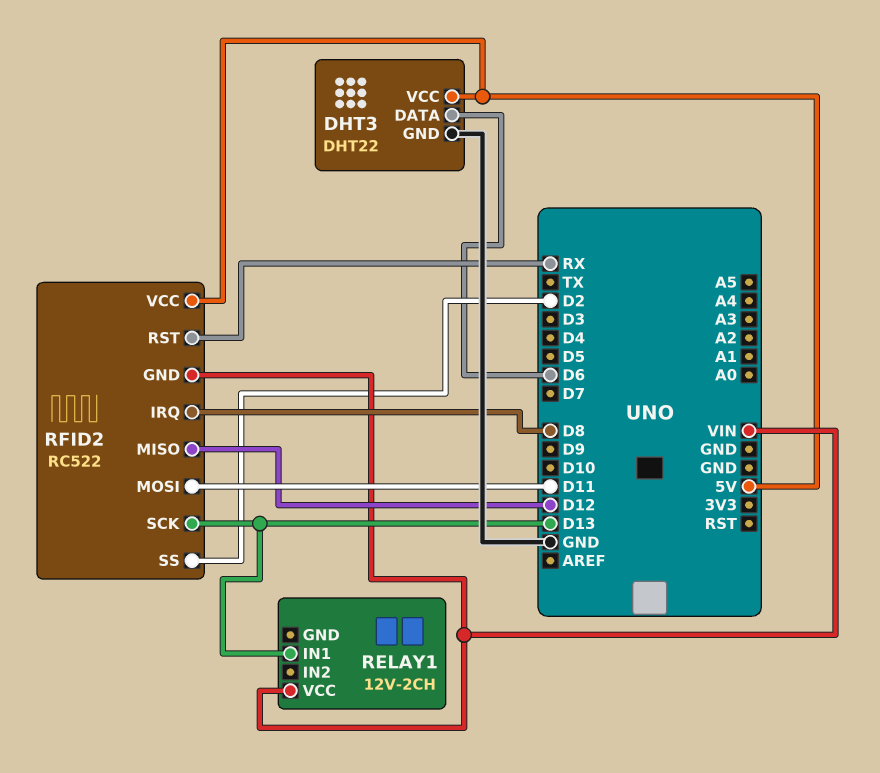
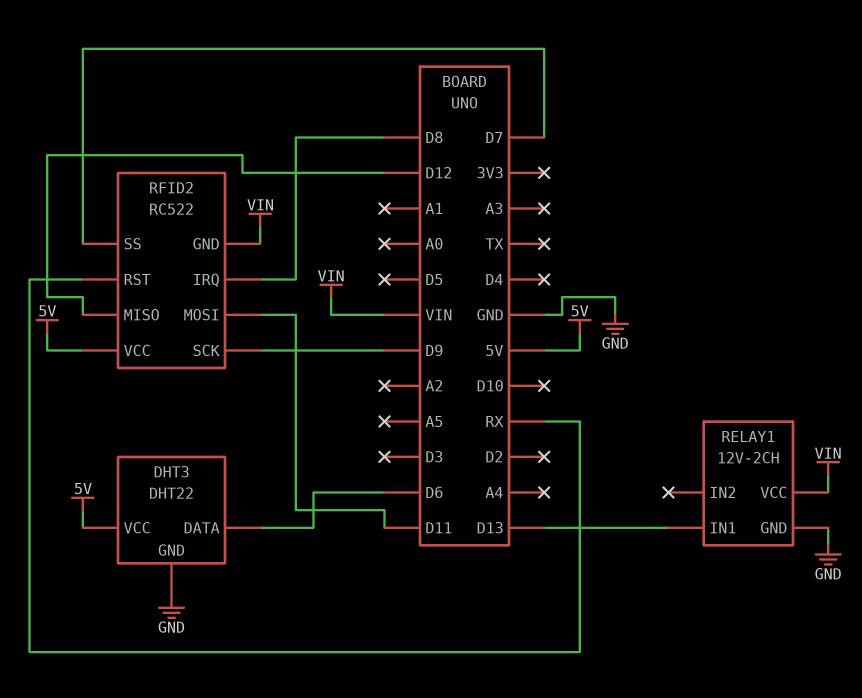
RELAY1 pin GND: none -> GND
RFID2 pin SCK: D13 -> D9
RFID2 pin SS: D2 -> D7

